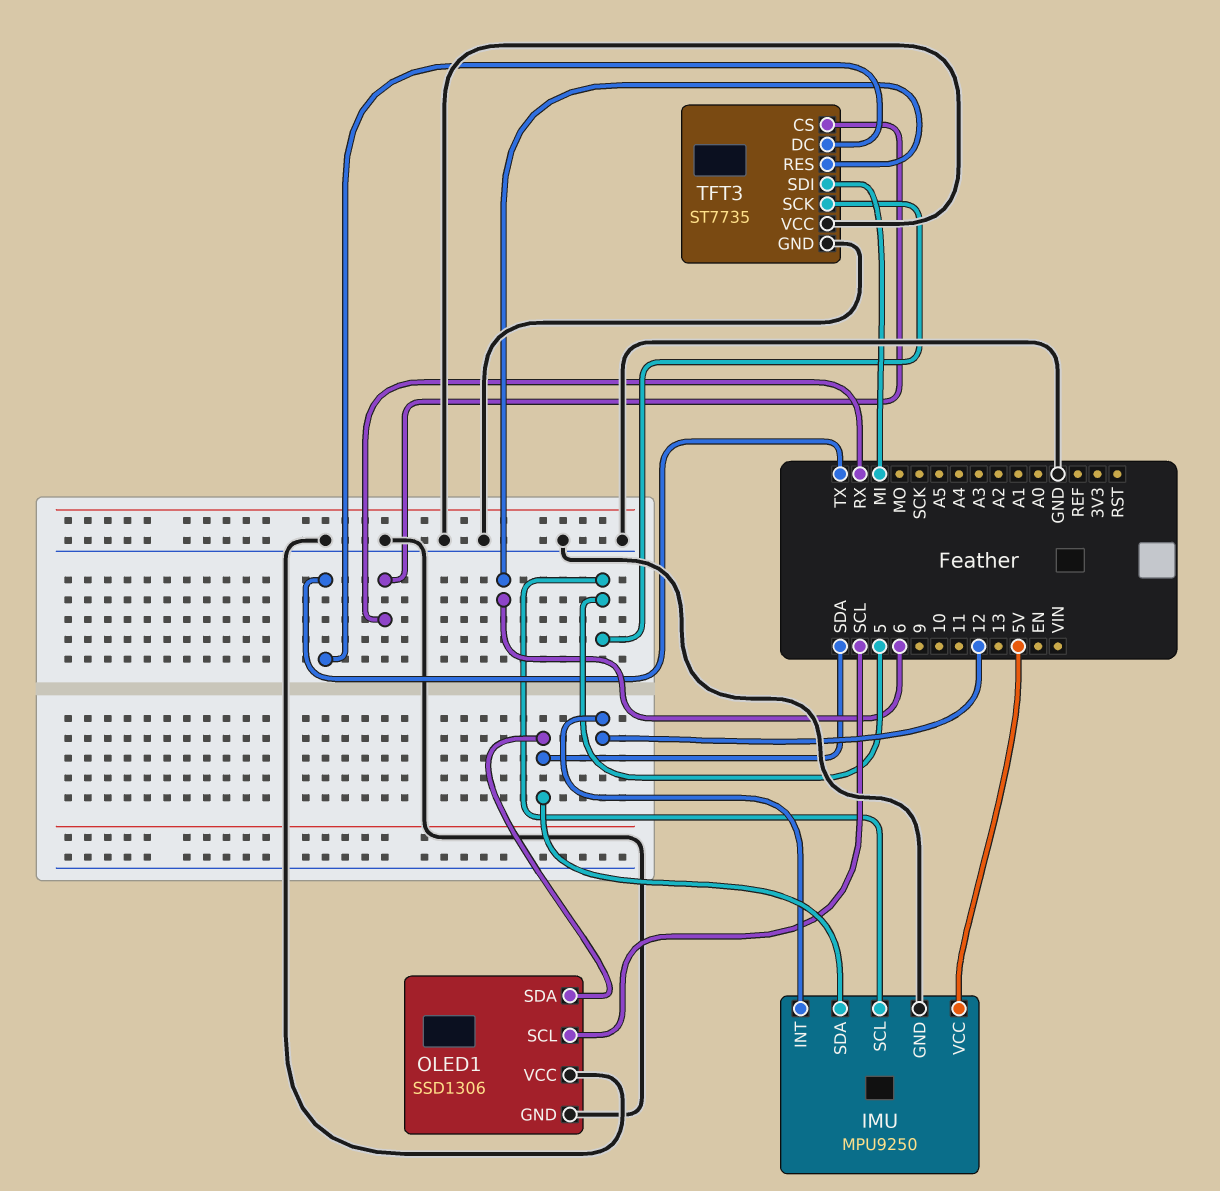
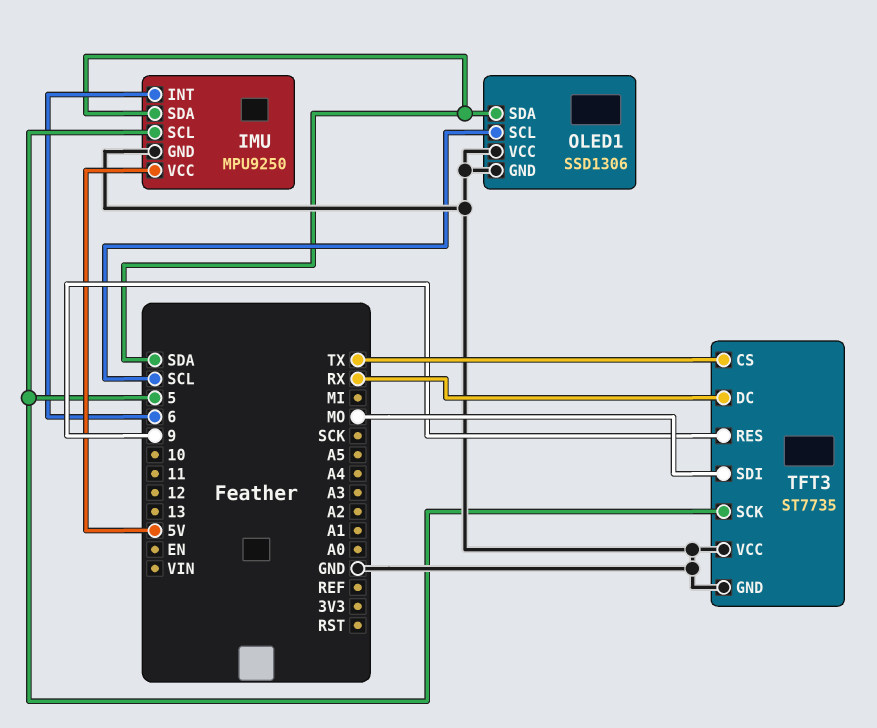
IMU pin INT: 12 -> 6
TFT3 pin CS: RX -> TX
TFT3 pin DC: TX -> RX
TFT3 pin RES: 6 -> 9
TFT3 pin SDI: MI -> MO

